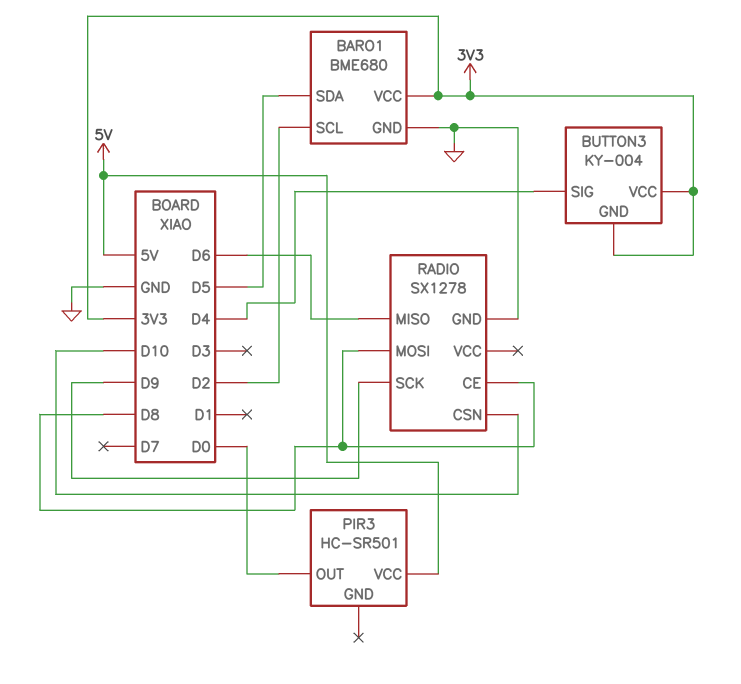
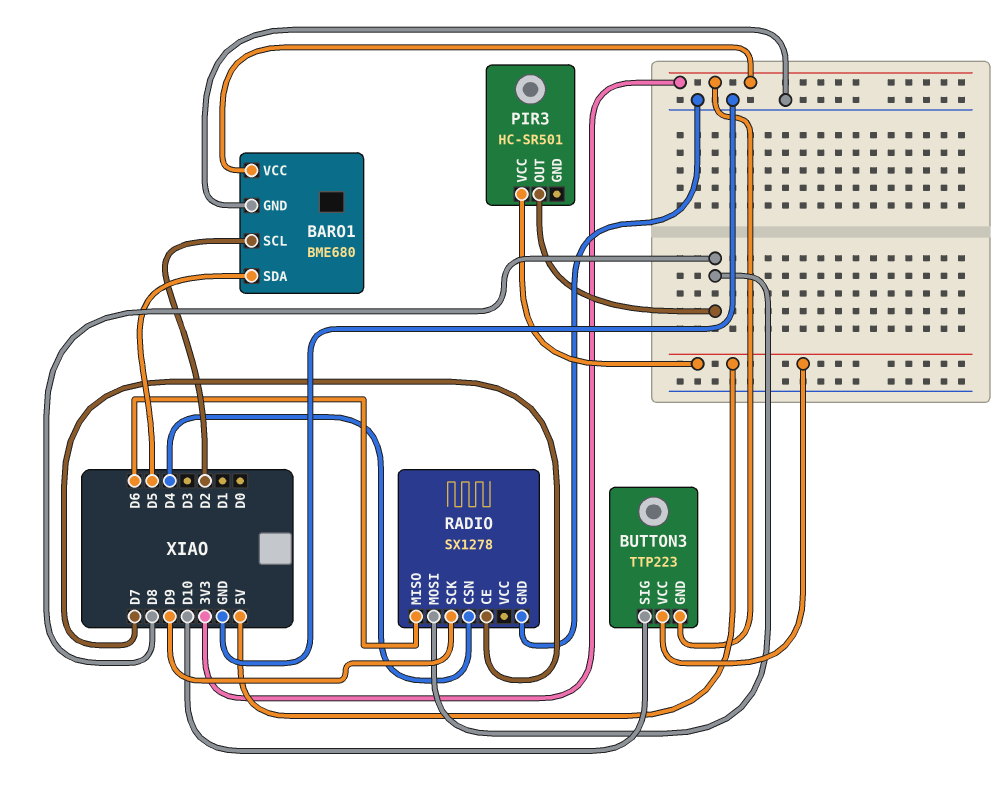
BUTTON3: KY-004 -> TTP223
BUTTON3 pin SIG: D4 -> D10
BUTTON3 pin VCC: 3V3 -> 5V
PIR3 pin OUT: D0 -> D8
RADIO pin CE: D8 -> D7
RADIO pin CSN: D10 -> D4

